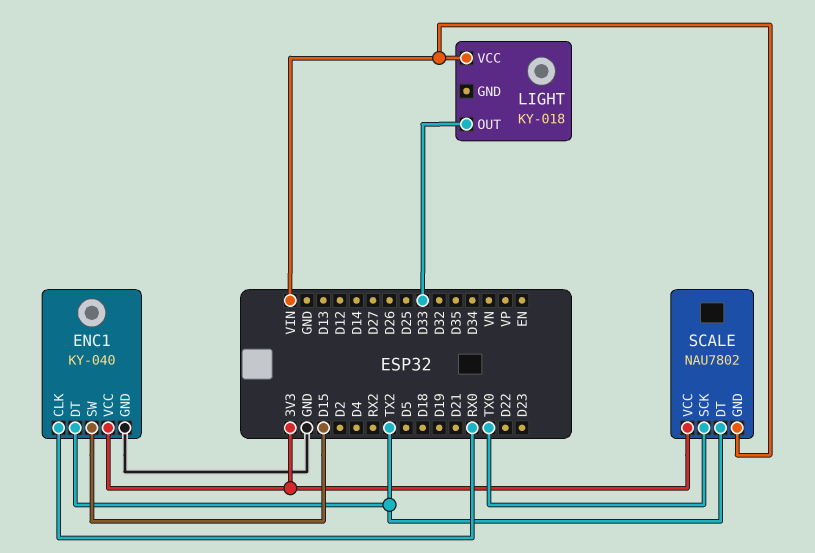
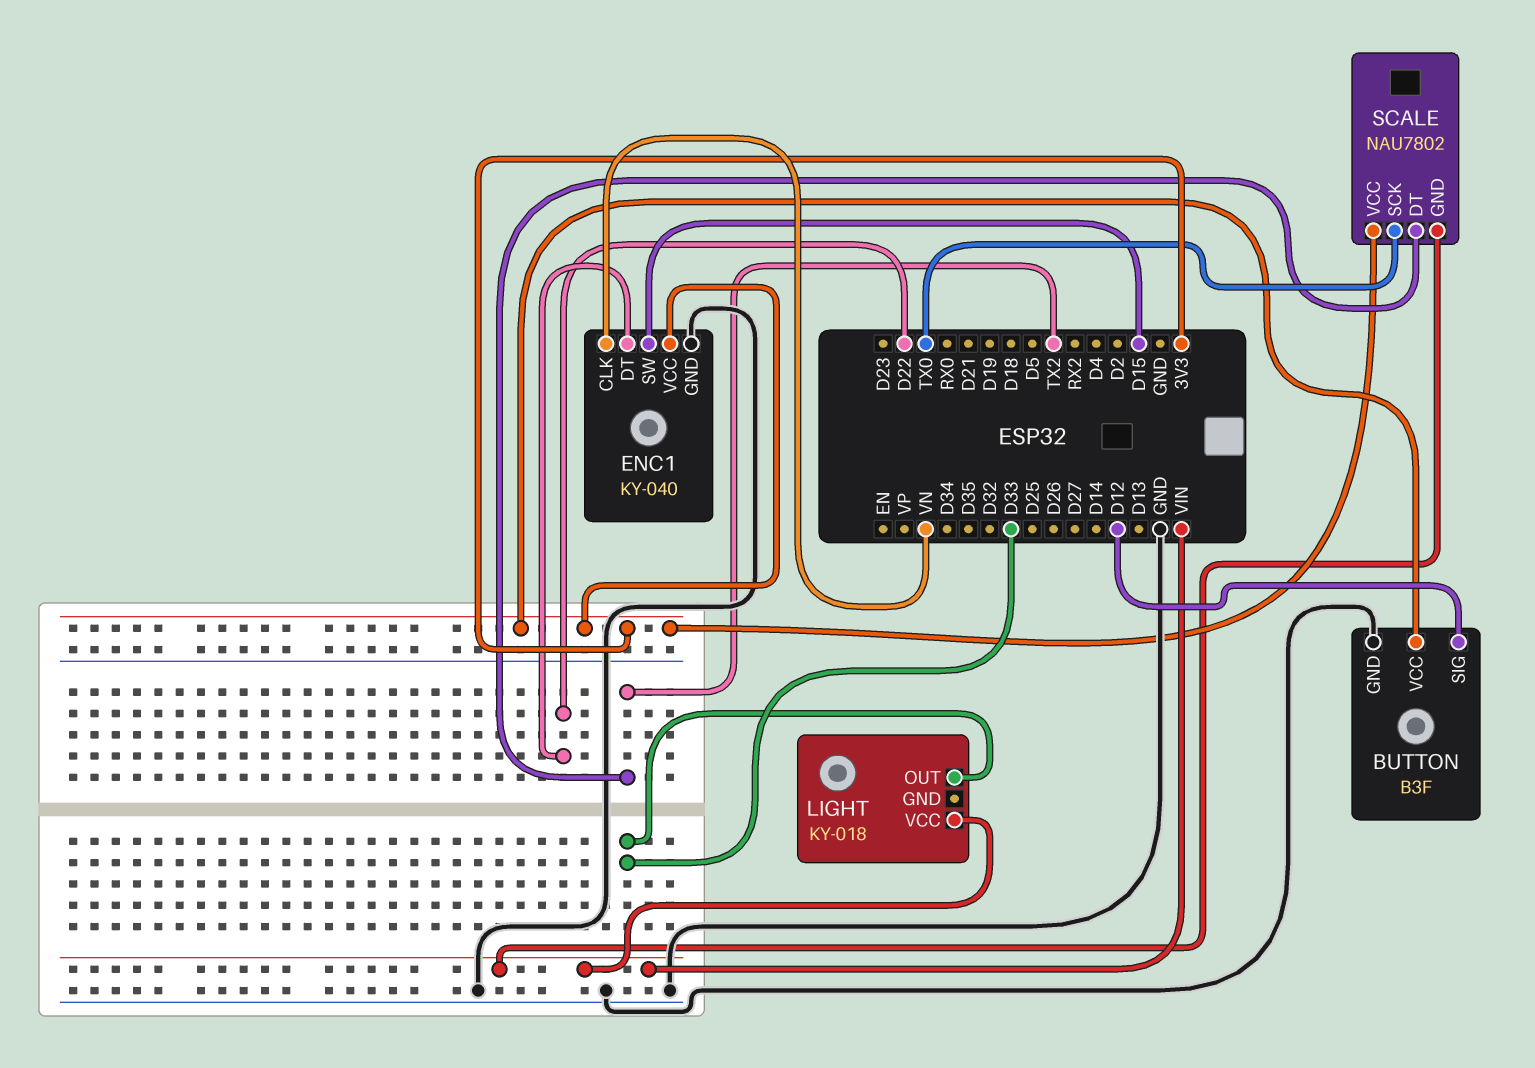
BUTTON: none -> B3F
BUTTON pin GND: none -> GND
BUTTON pin SIG: none -> D12
BUTTON pin VCC: none -> 3V3
ENC1 pin CLK: RX0 -> VN
ENC1 pin DT: TX2 -> D22

